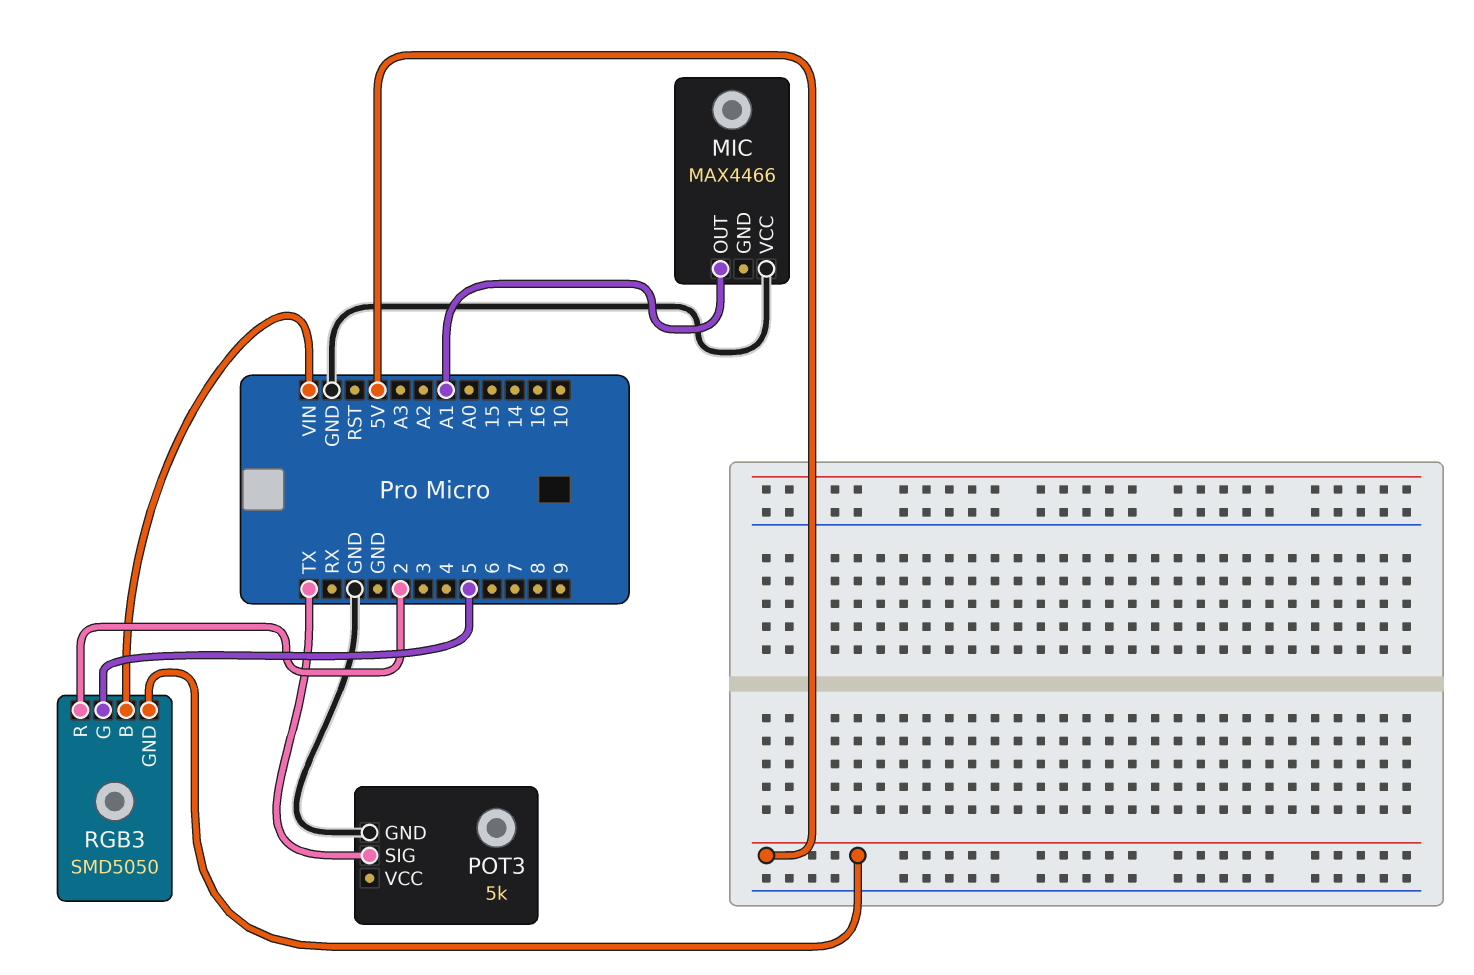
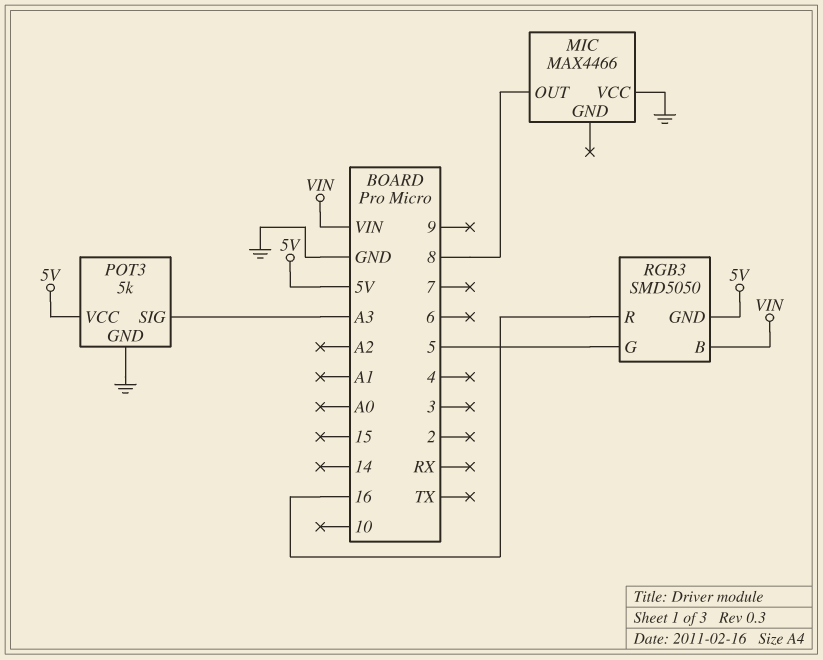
MIC pin OUT: A1 -> 8
POT3 pin SIG: TX -> A3
POT3 pin VCC: none -> 5V
RGB3 pin R: 2 -> 16

